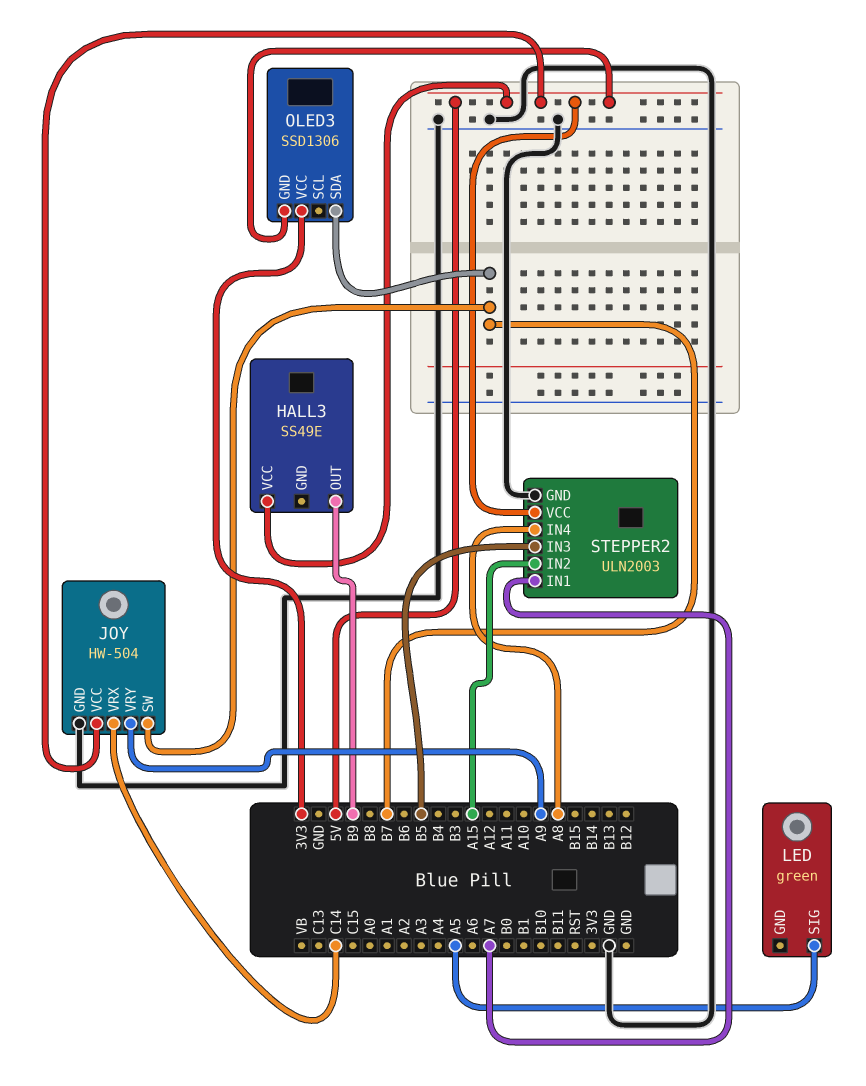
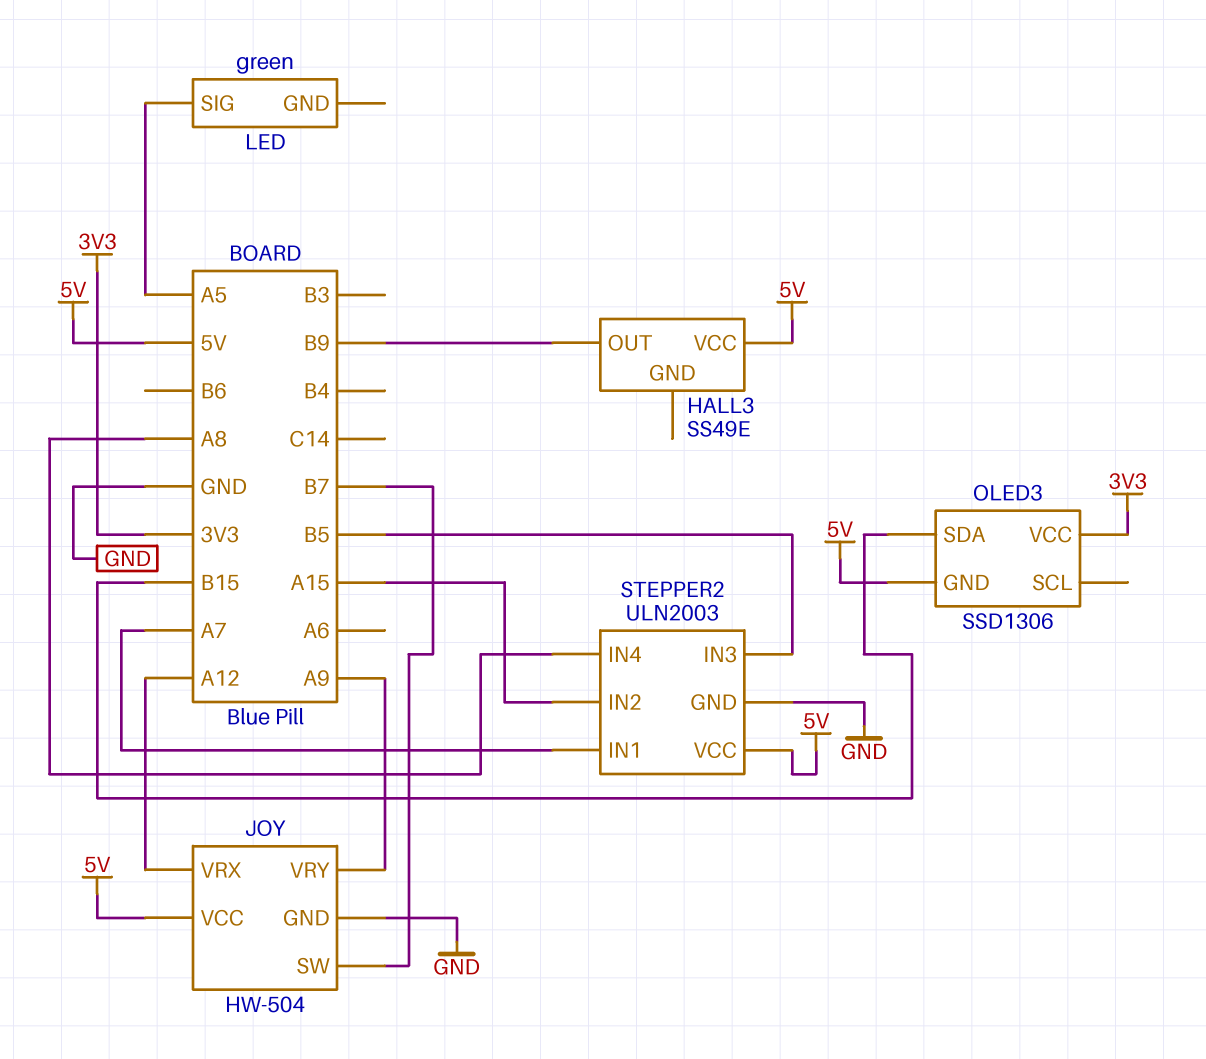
JOY pin VRX: C14 -> A12
OLED3 pin SDA: B7 -> B15

